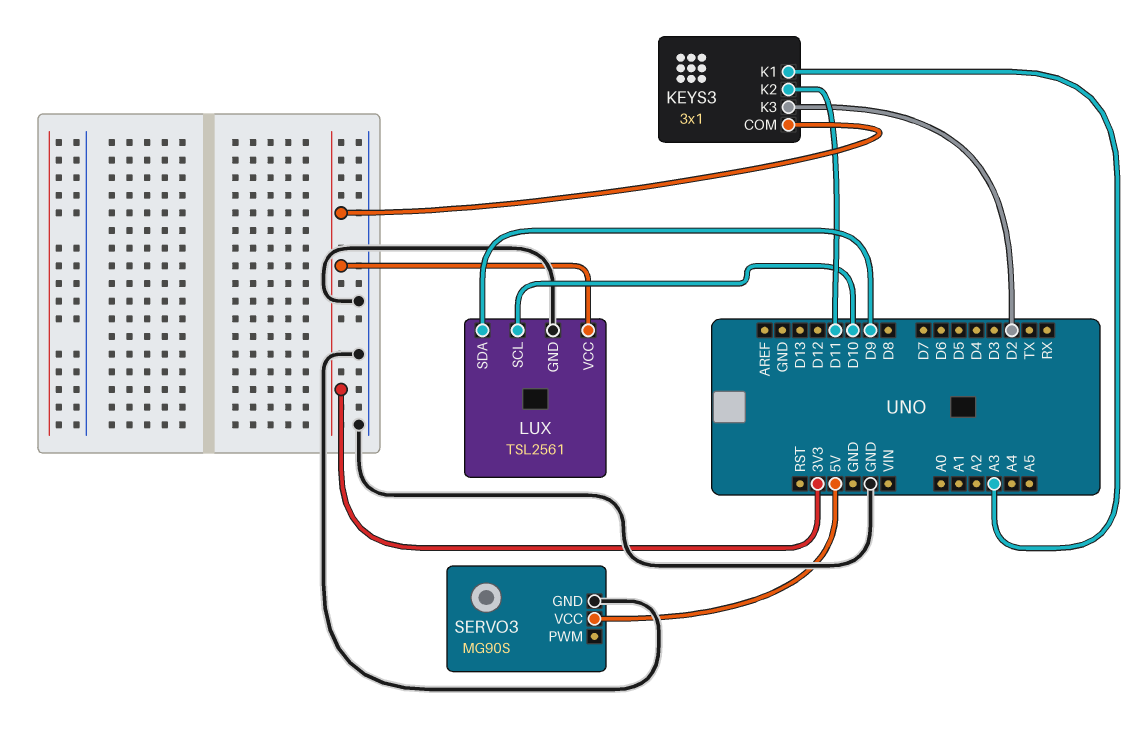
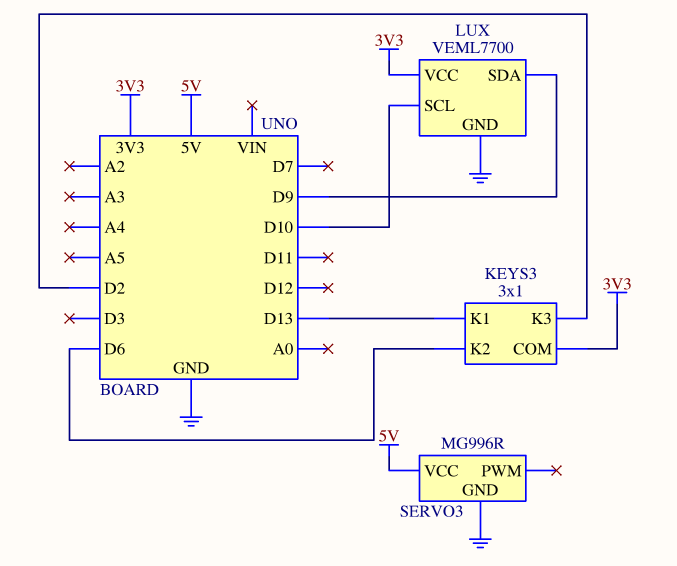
KEYS3 pin K1: A3 -> D13
KEYS3 pin K2: D11 -> D6
LUX: TSL2561 -> VEML7700
SERVO3: MG90S -> MG996R

